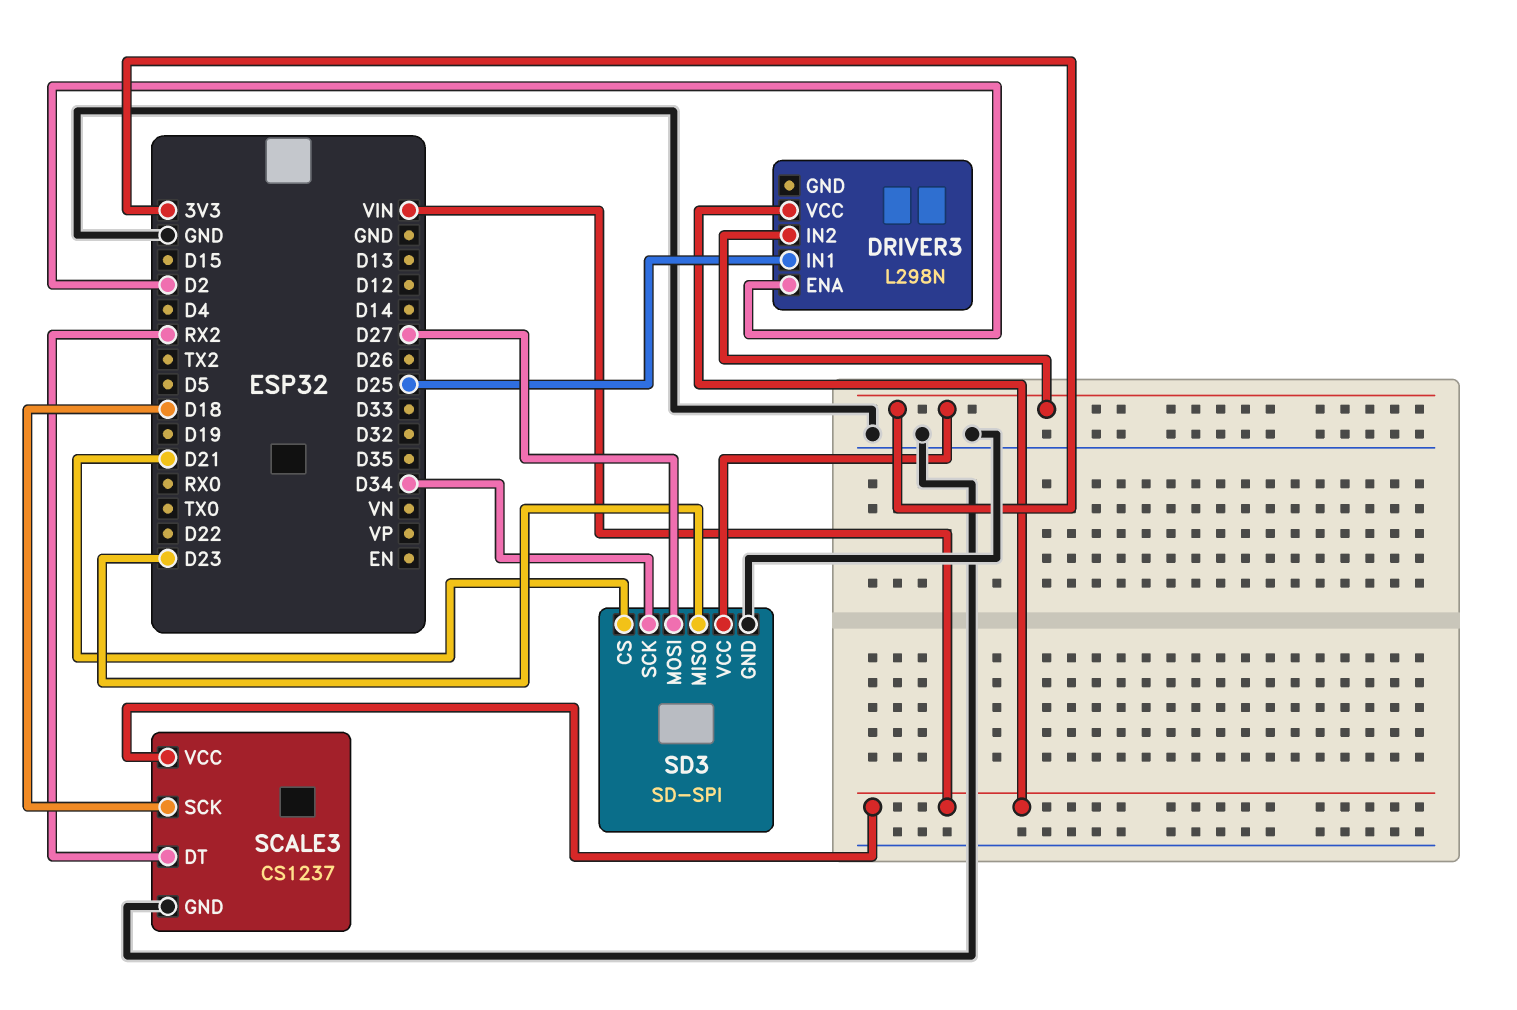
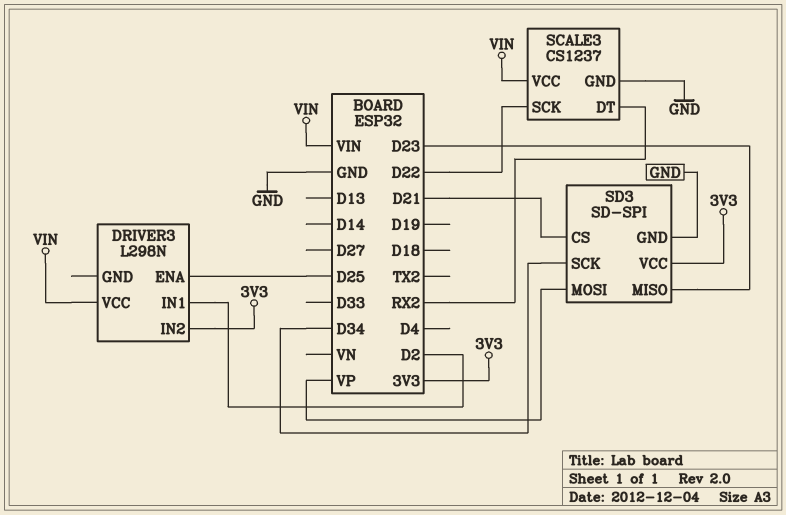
DRIVER3 pin ENA: D2 -> D25
DRIVER3 pin IN1: D25 -> D2
SCALE3 pin SCK: D18 -> D22
SD3 pin MOSI: D27 -> VP

